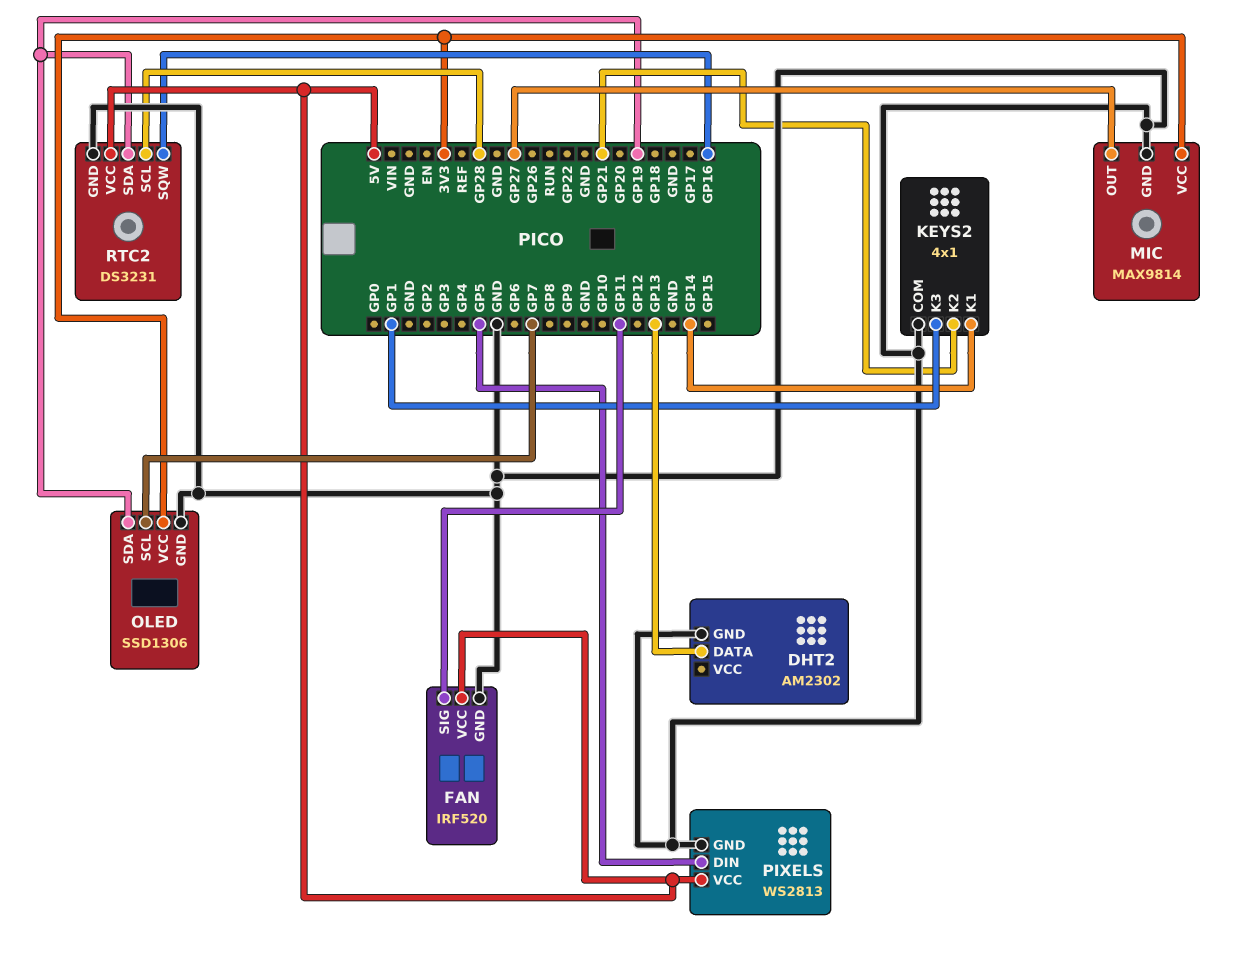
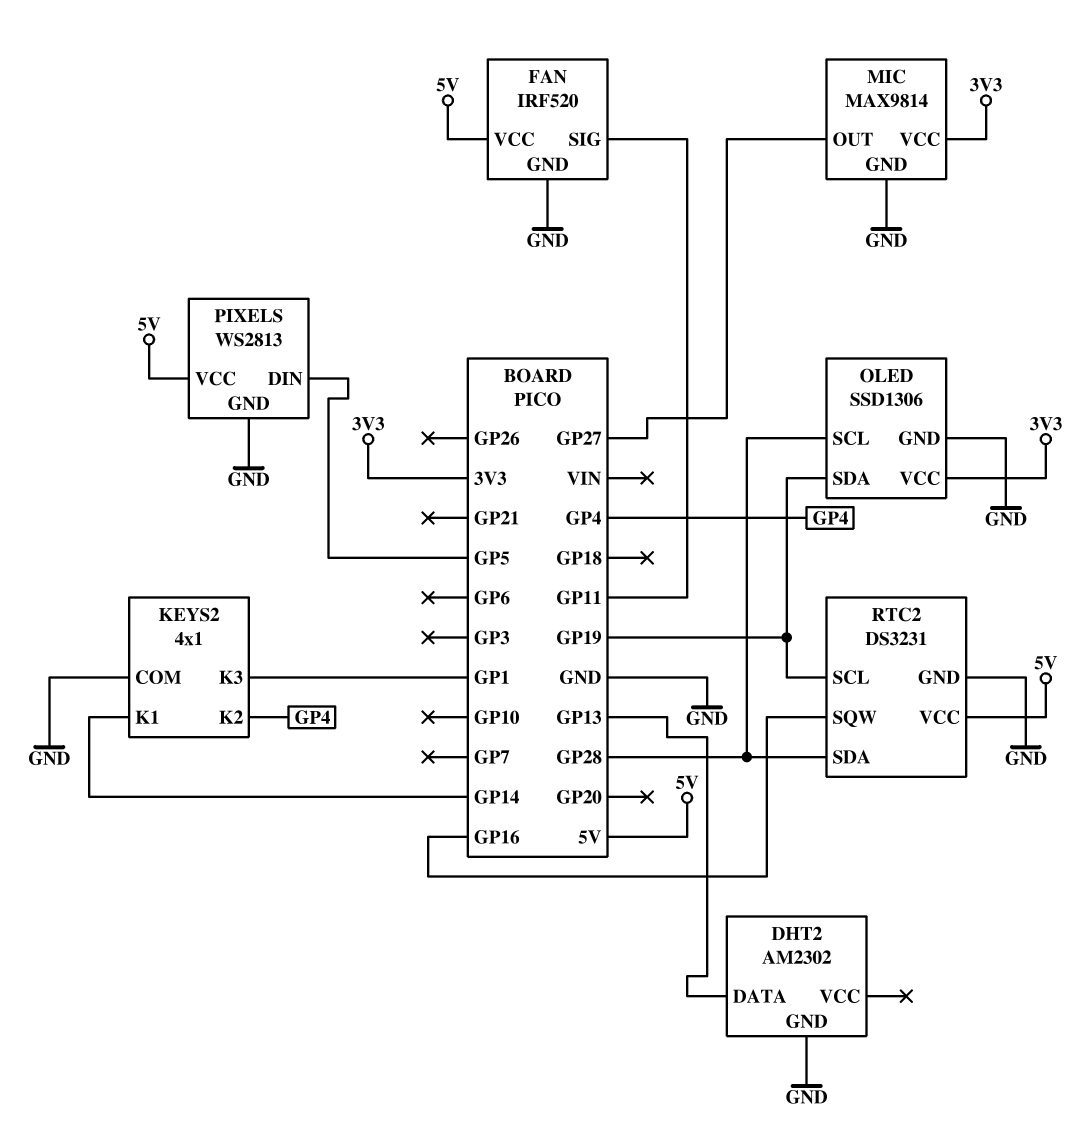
KEYS2 pin K2: GP21 -> GP4
OLED pin SCL: GP7 -> GP28
RTC2 pin SCL: GP28 -> GP19
RTC2 pin SDA: GP19 -> GP28

